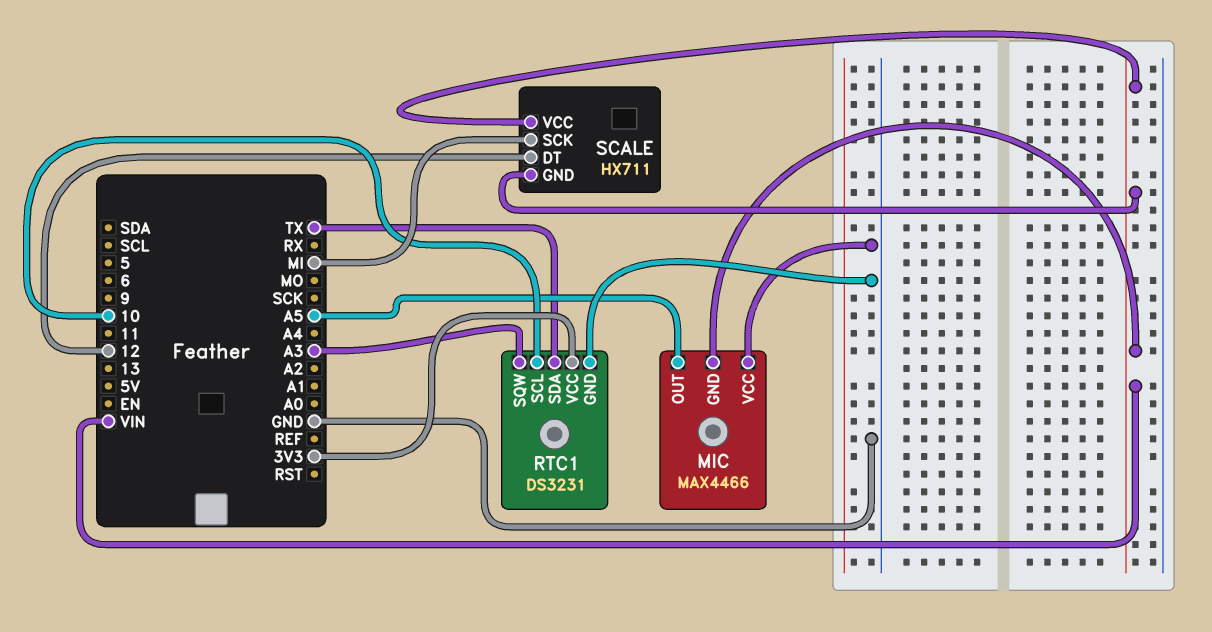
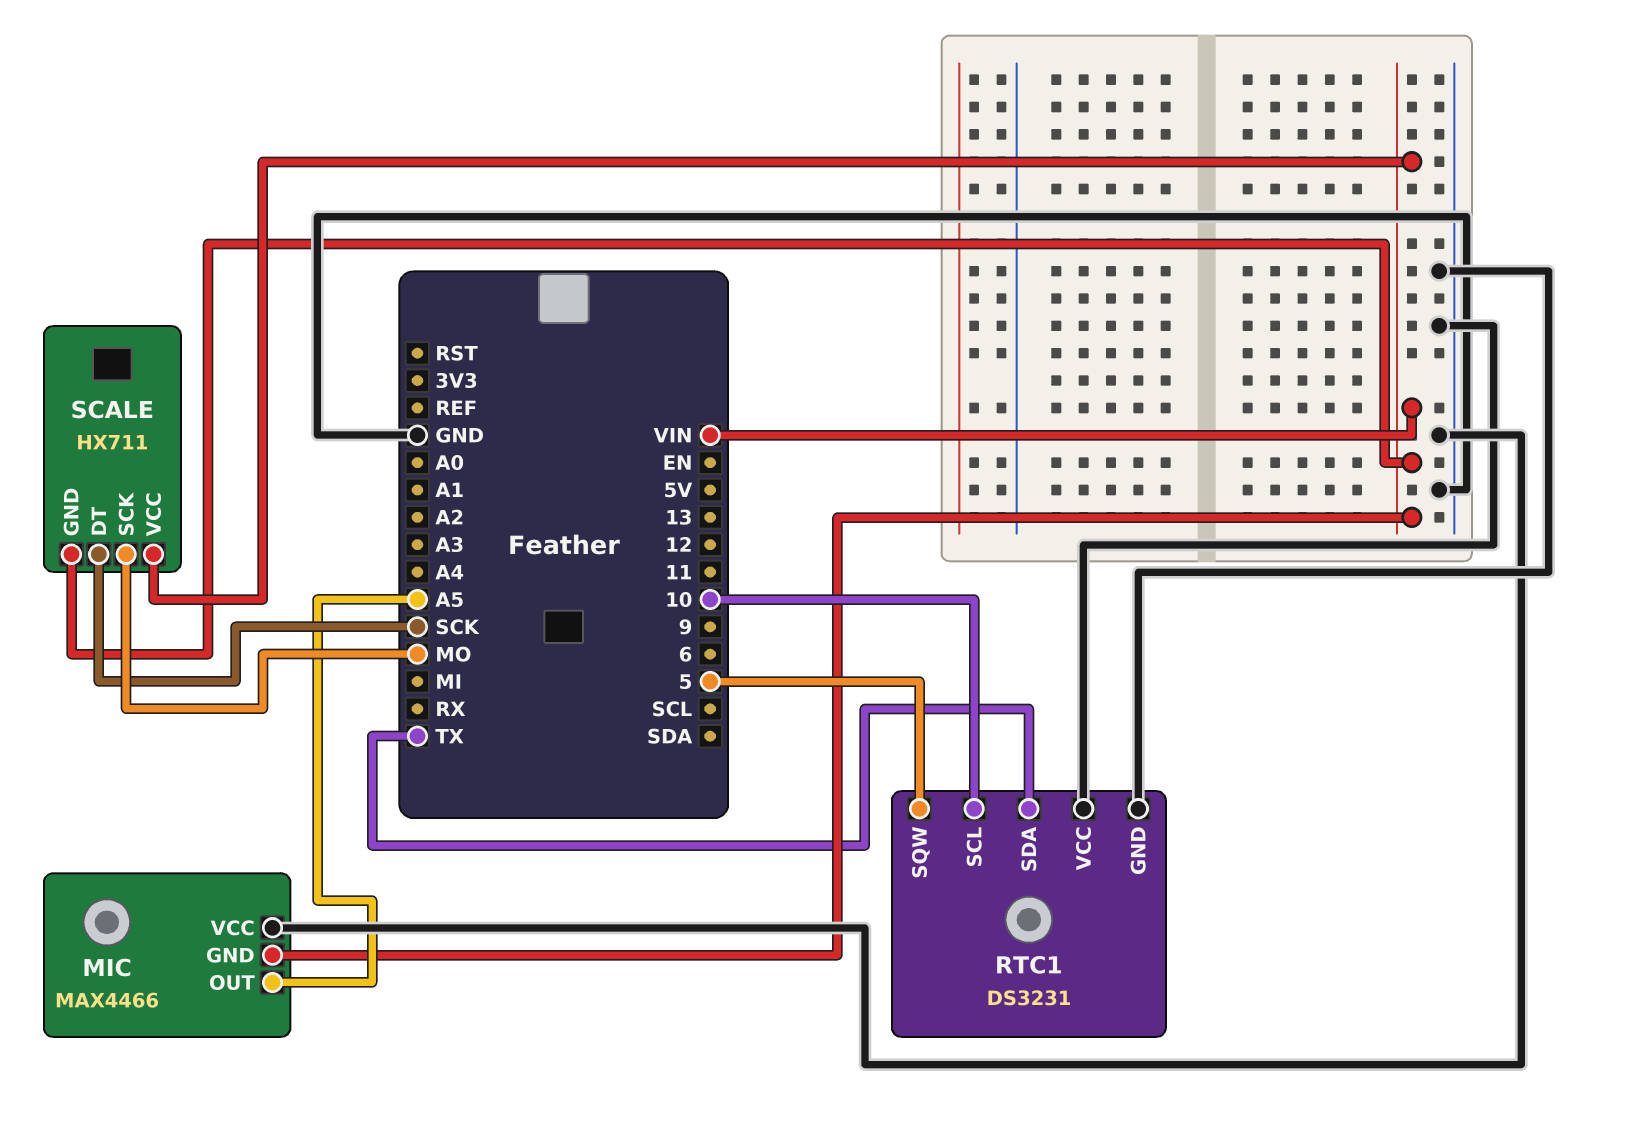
RTC1 pin SQW: A3 -> 5
RTC1 pin VCC: 3V3 -> GND
SCALE pin DT: 12 -> SCK
SCALE pin SCK: MI -> MO

